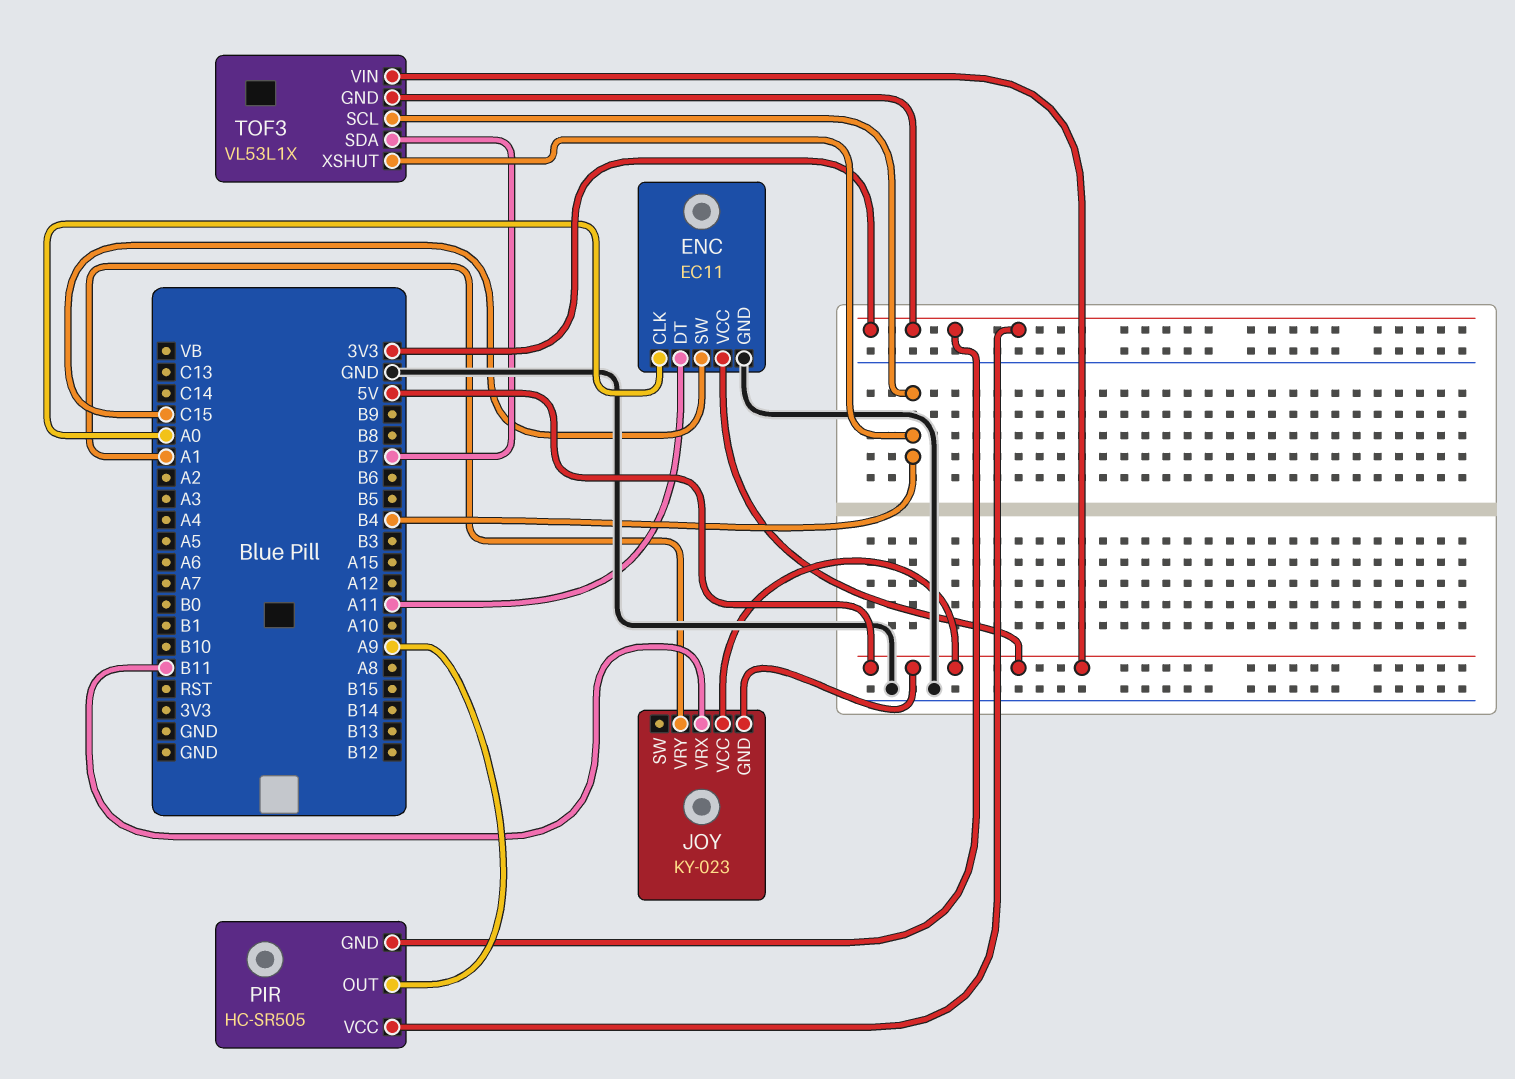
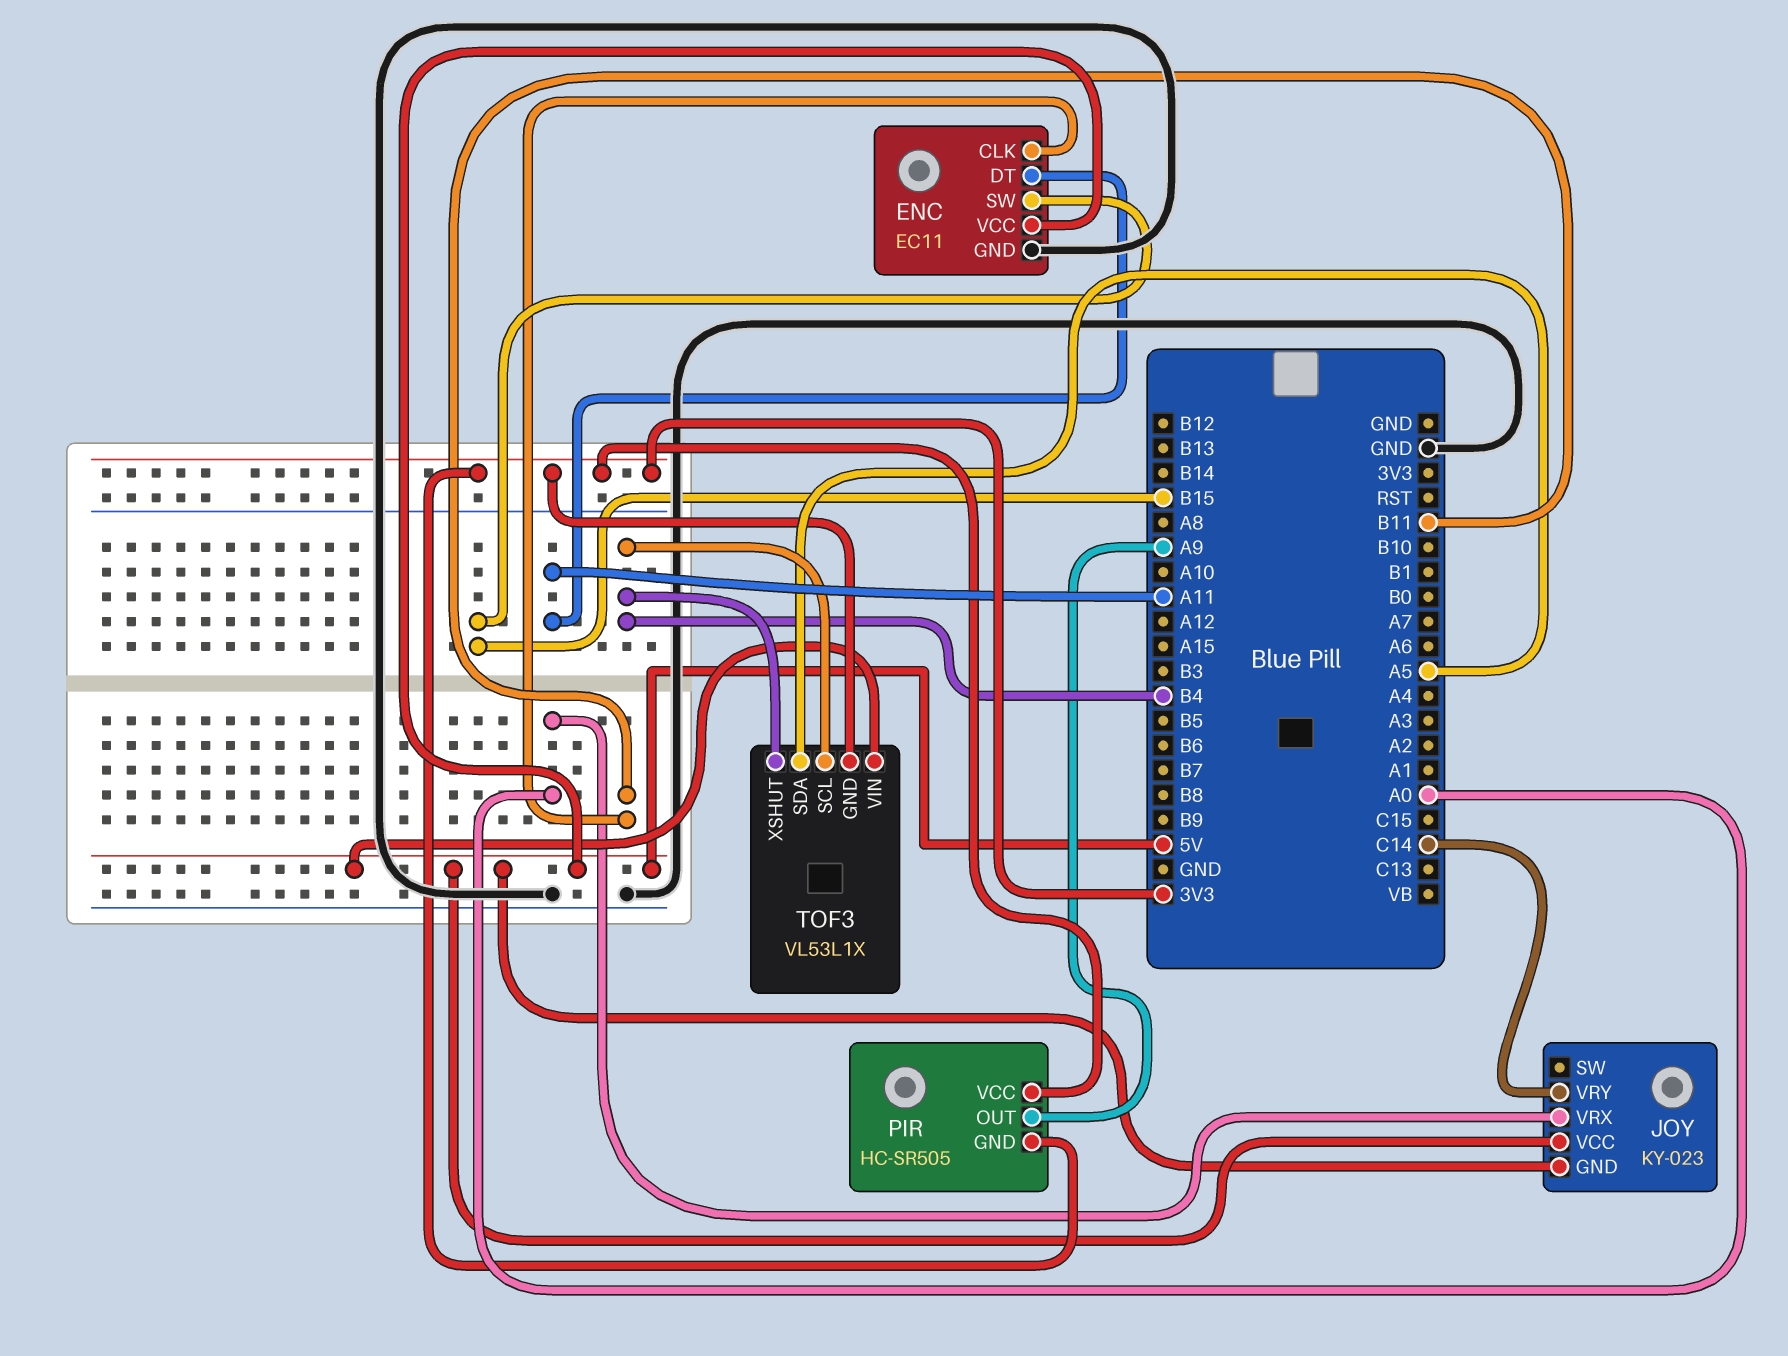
ENC pin CLK: A0 -> B11
ENC pin SW: C15 -> B15
JOY pin VRX: B11 -> A0
JOY pin VRY: A1 -> C14
TOF3 pin SDA: B7 -> A5

